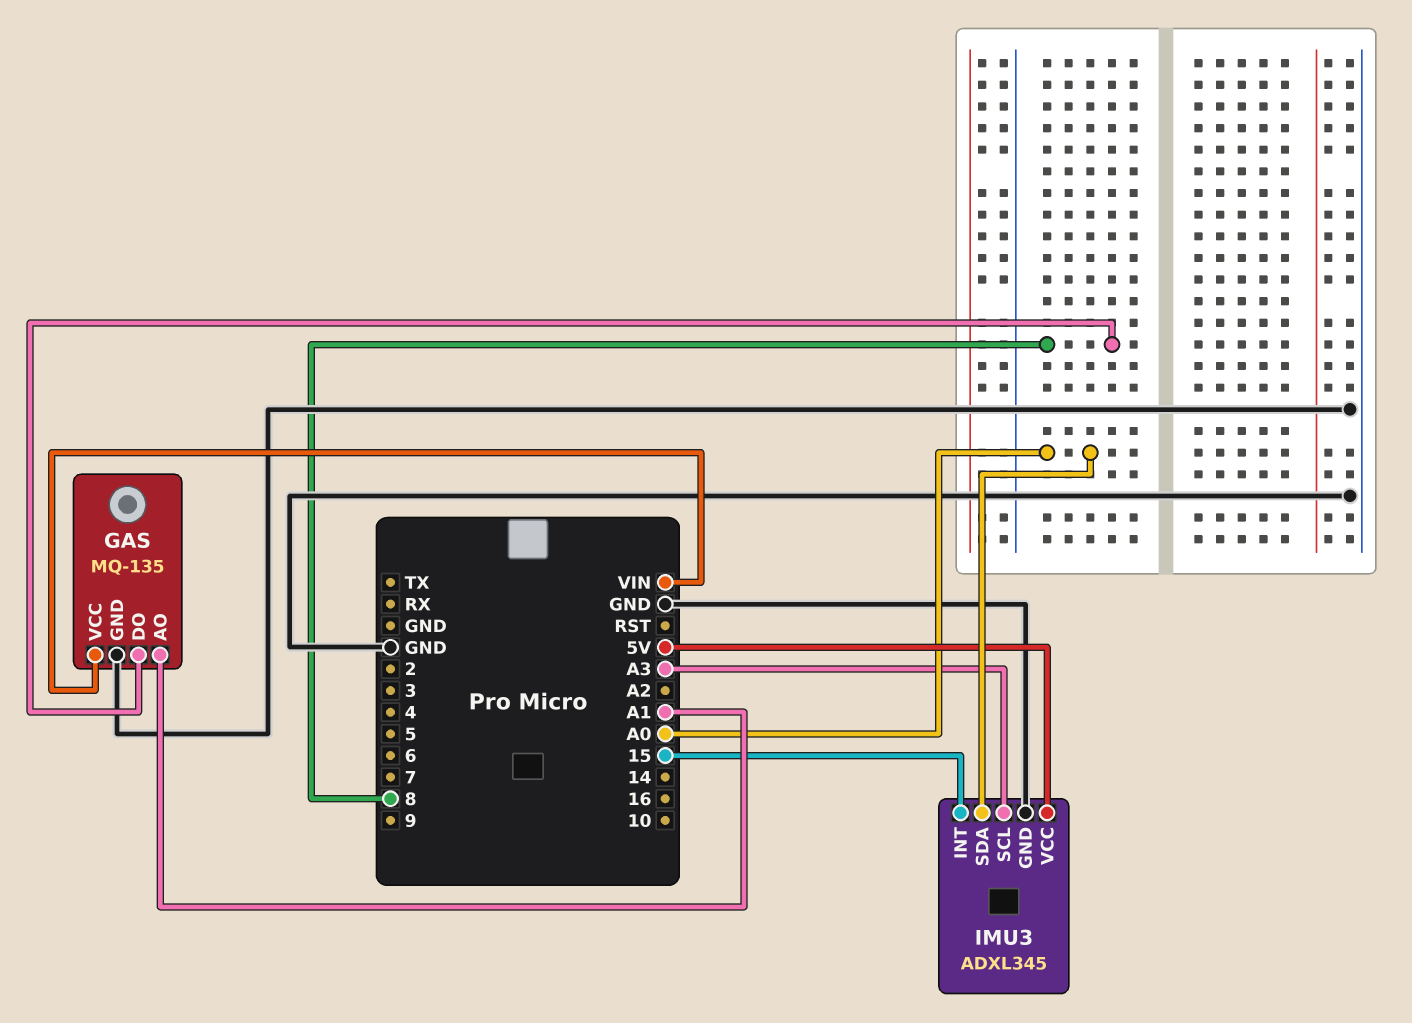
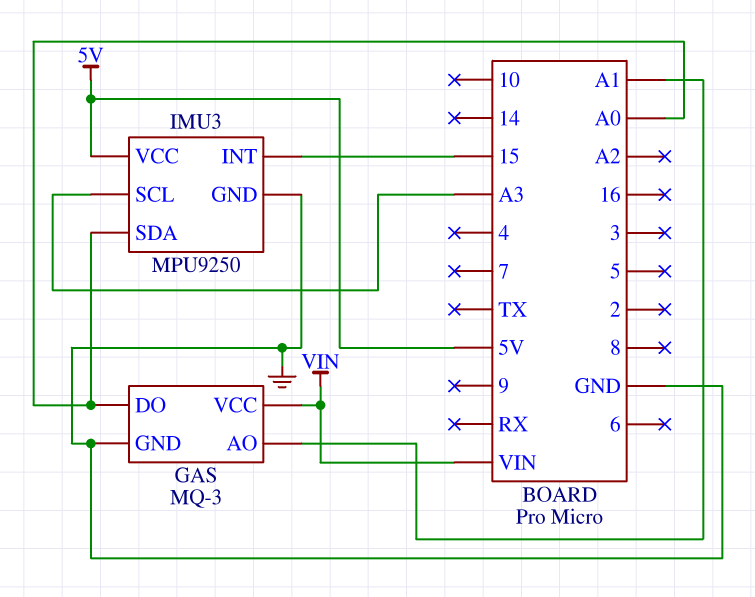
GAS: MQ-135 -> MQ-3
GAS pin DO: 8 -> A0
IMU3: ADXL345 -> MPU9250

